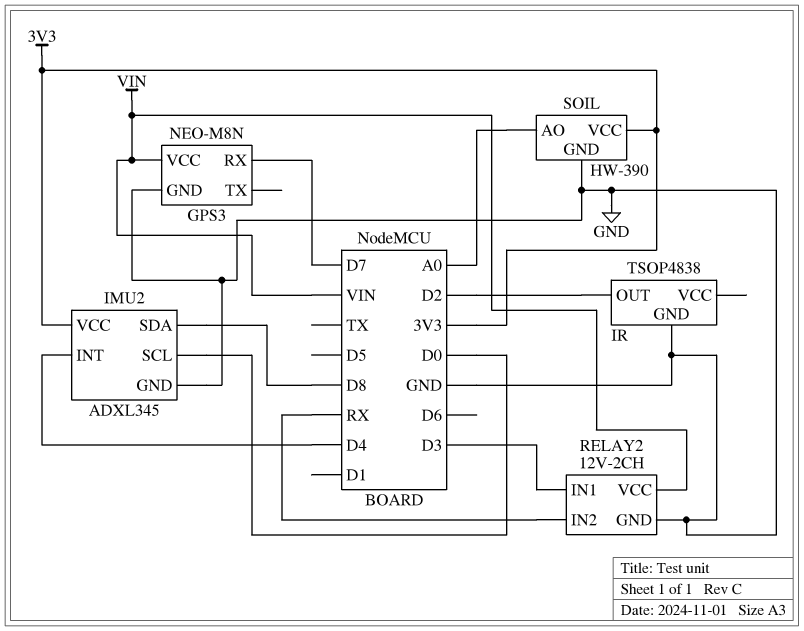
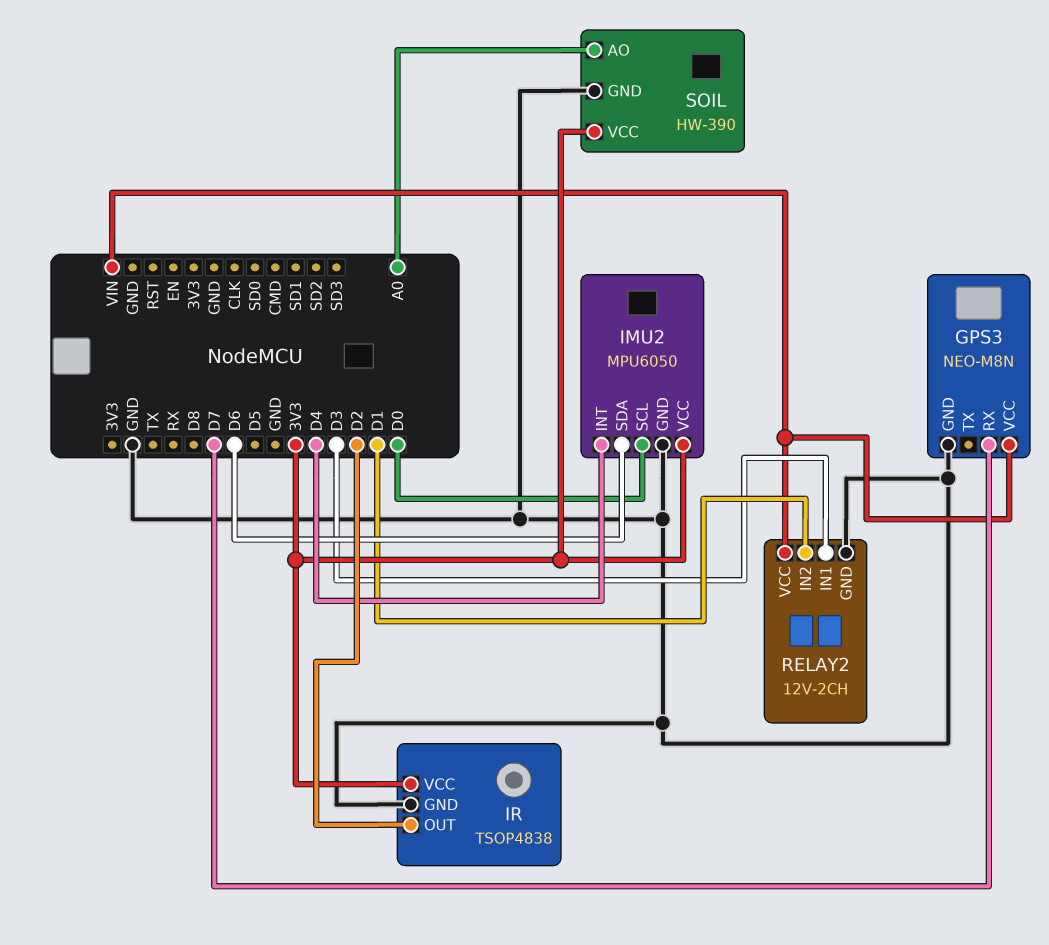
IMU2: ADXL345 -> MPU6050
IMU2 pin SDA: D8 -> D6
IR pin VCC: none -> 3V3
RELAY2 pin IN2: RX -> D1

